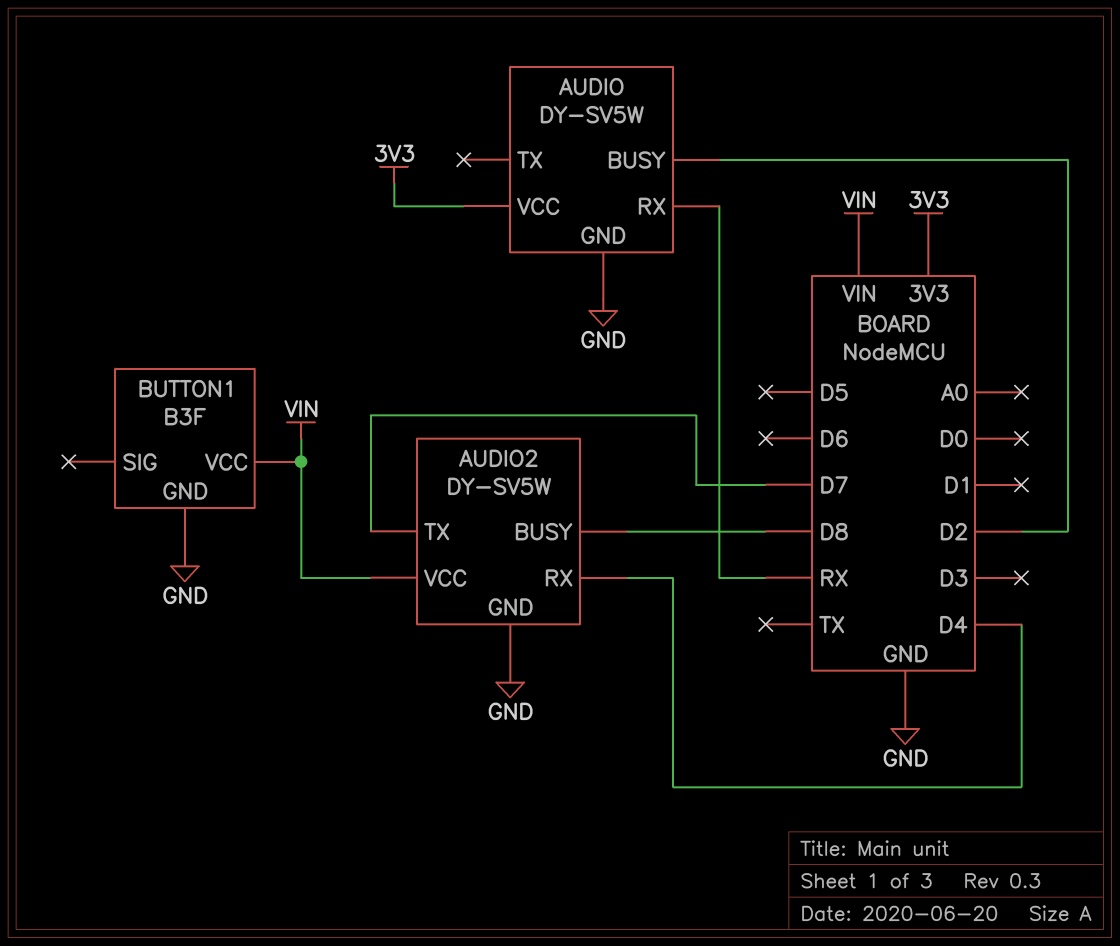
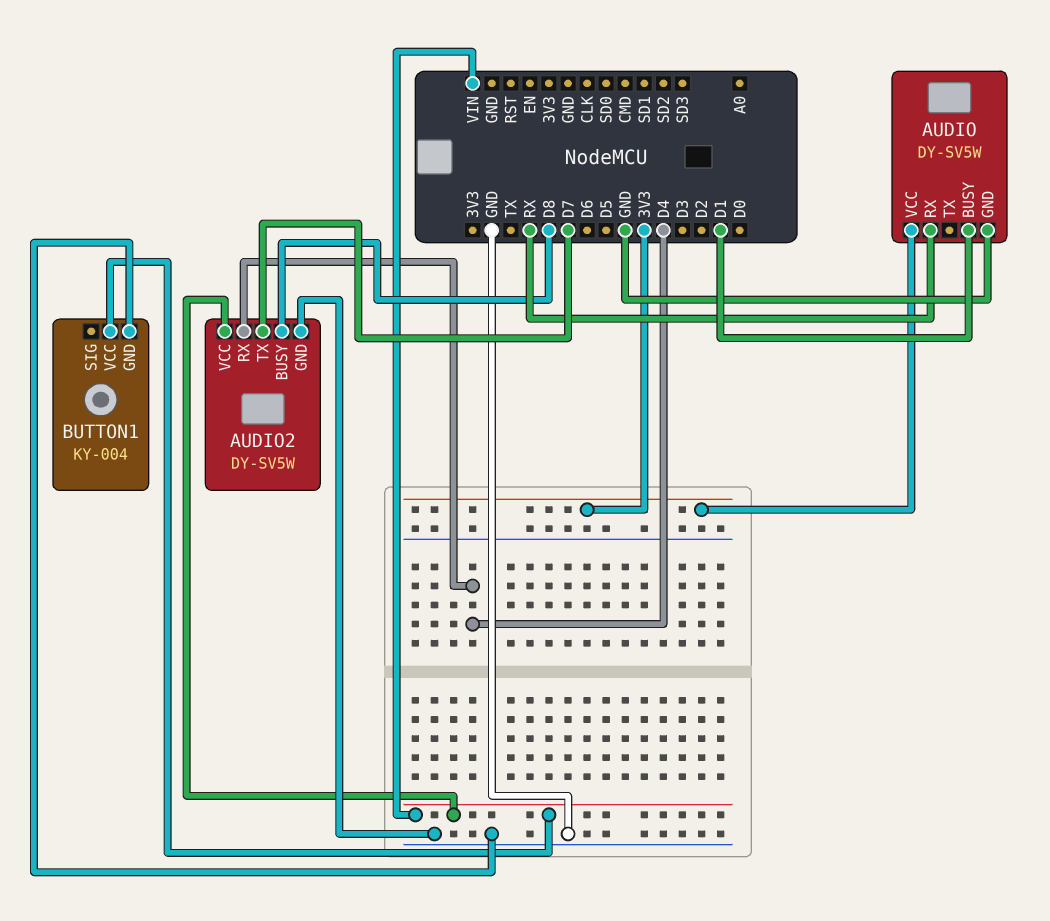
AUDIO pin BUSY: D2 -> D1
BUTTON1: B3F -> KY-004

